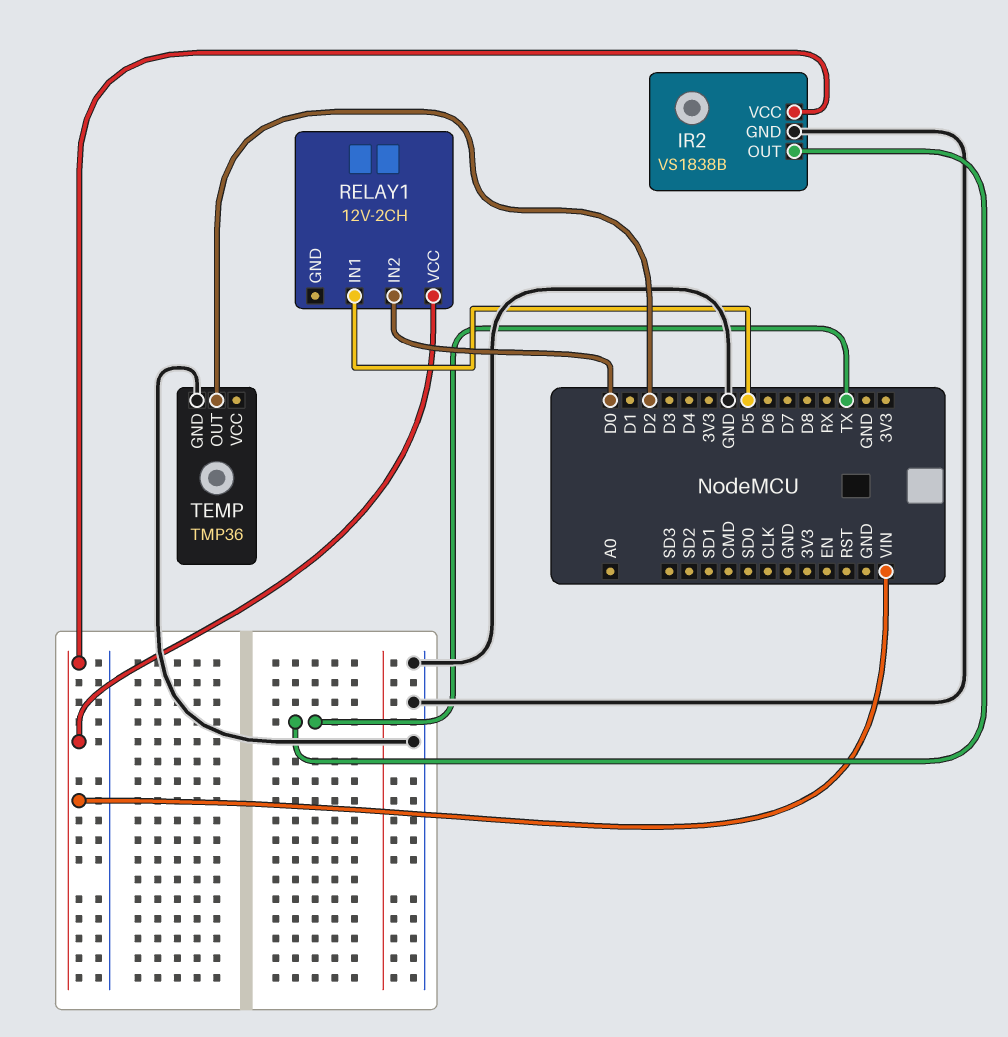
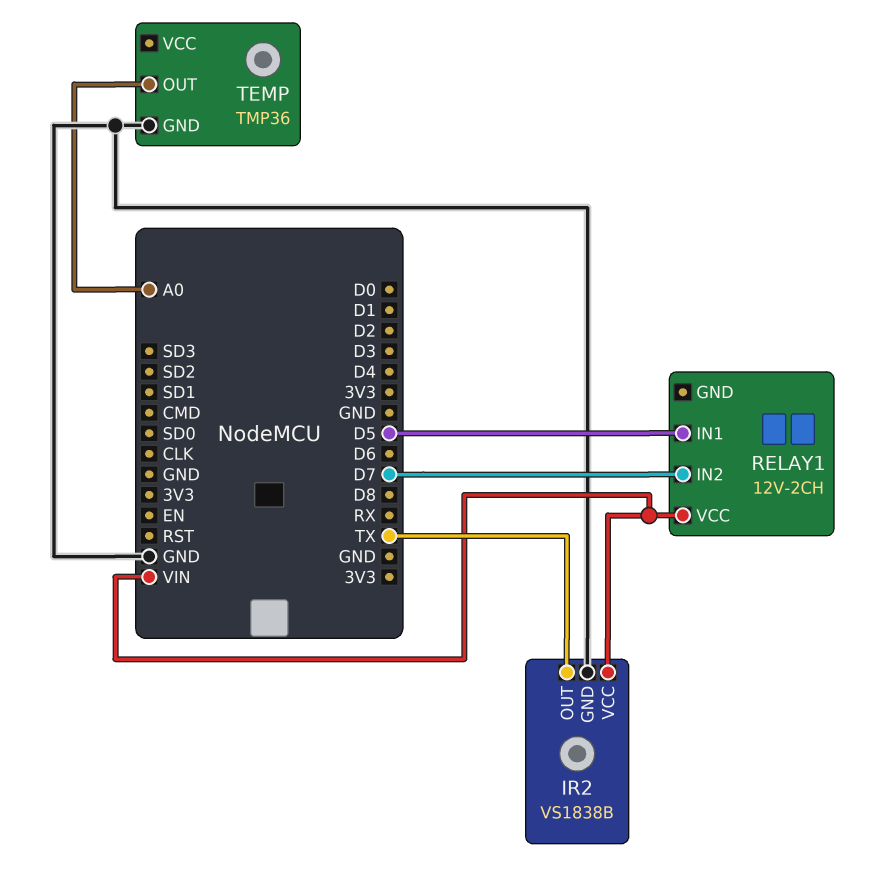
RELAY1 pin IN2: D0 -> D7
TEMP pin OUT: D2 -> A0

